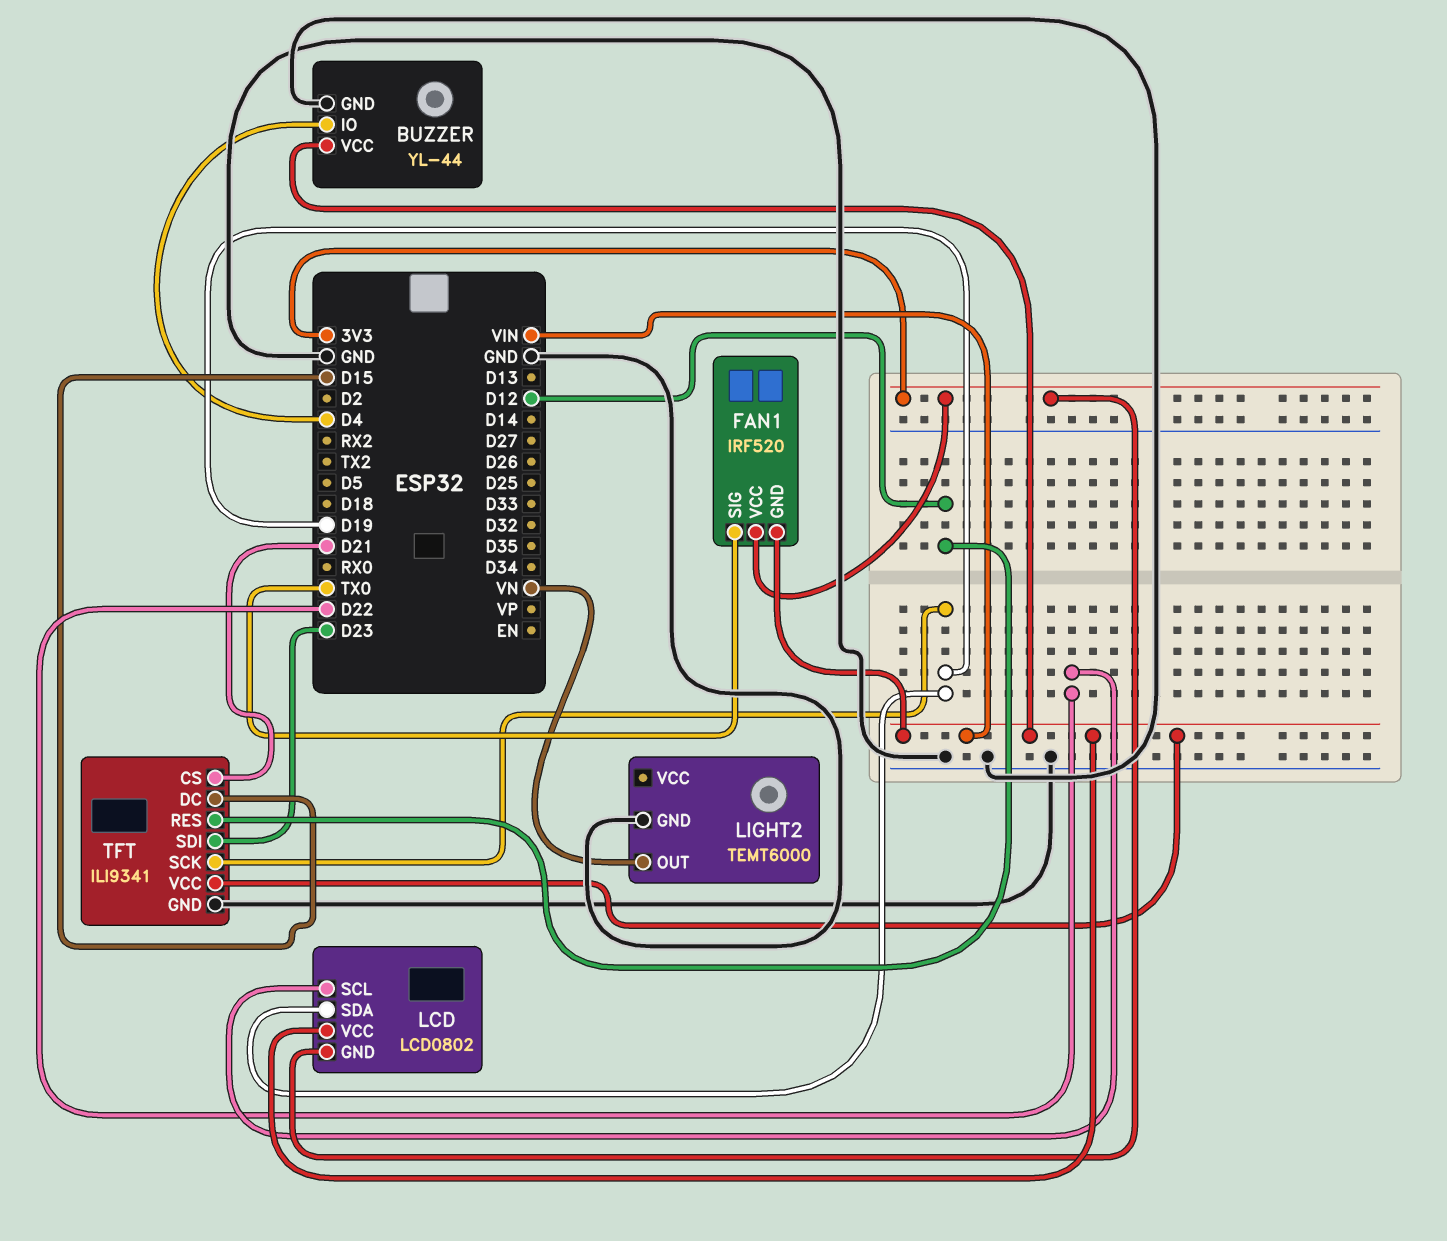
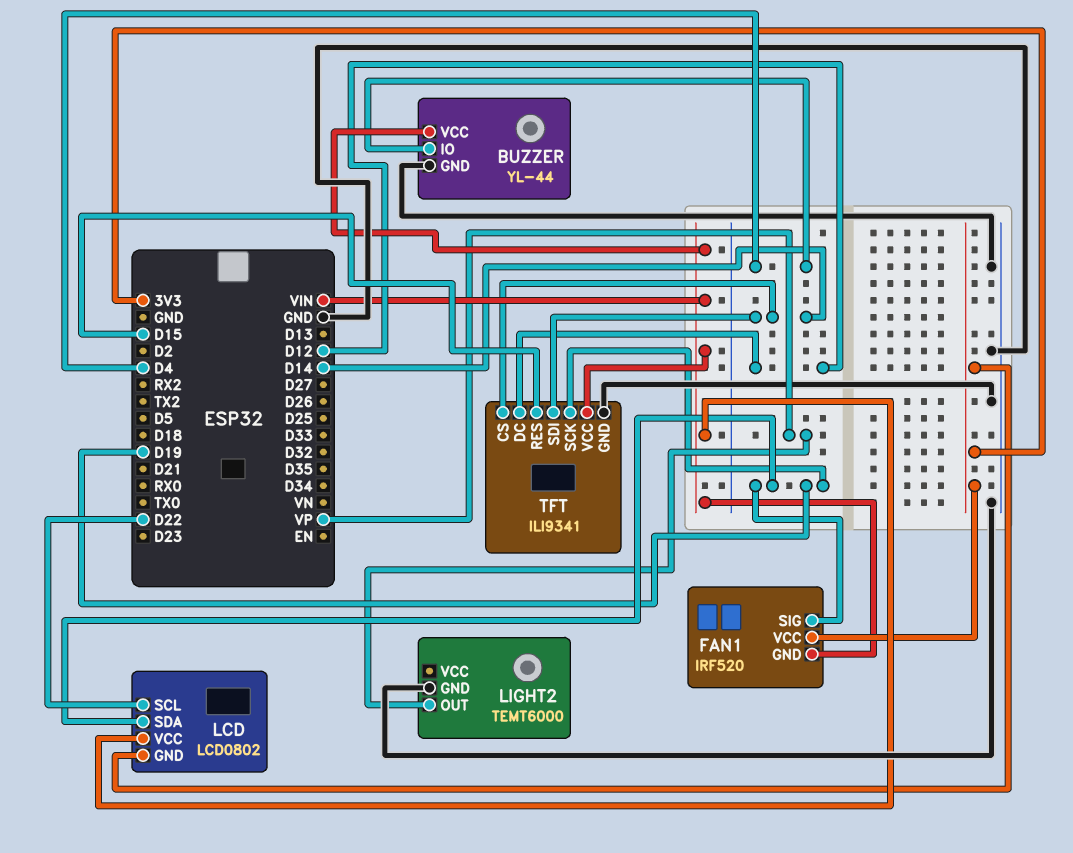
FAN1 pin SIG: TX0 -> D19
LIGHT2 pin OUT: VN -> VP
TFT pin CS: D21 -> D14
TFT pin DC: D15 -> D12
TFT pin RES: D12 -> D15
TFT pin SDI: D23 -> D14

